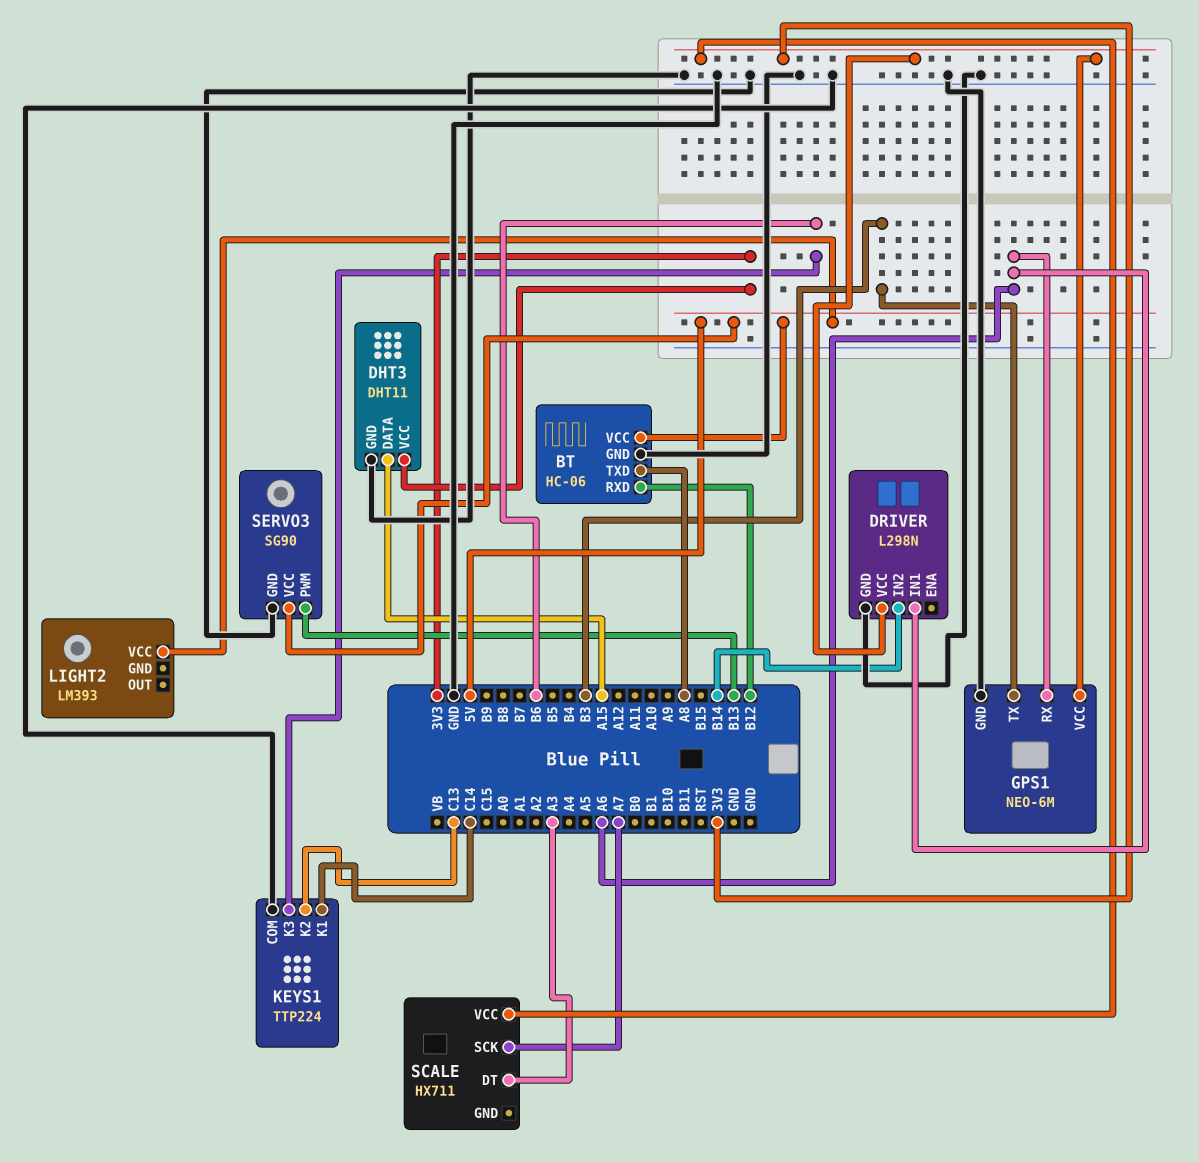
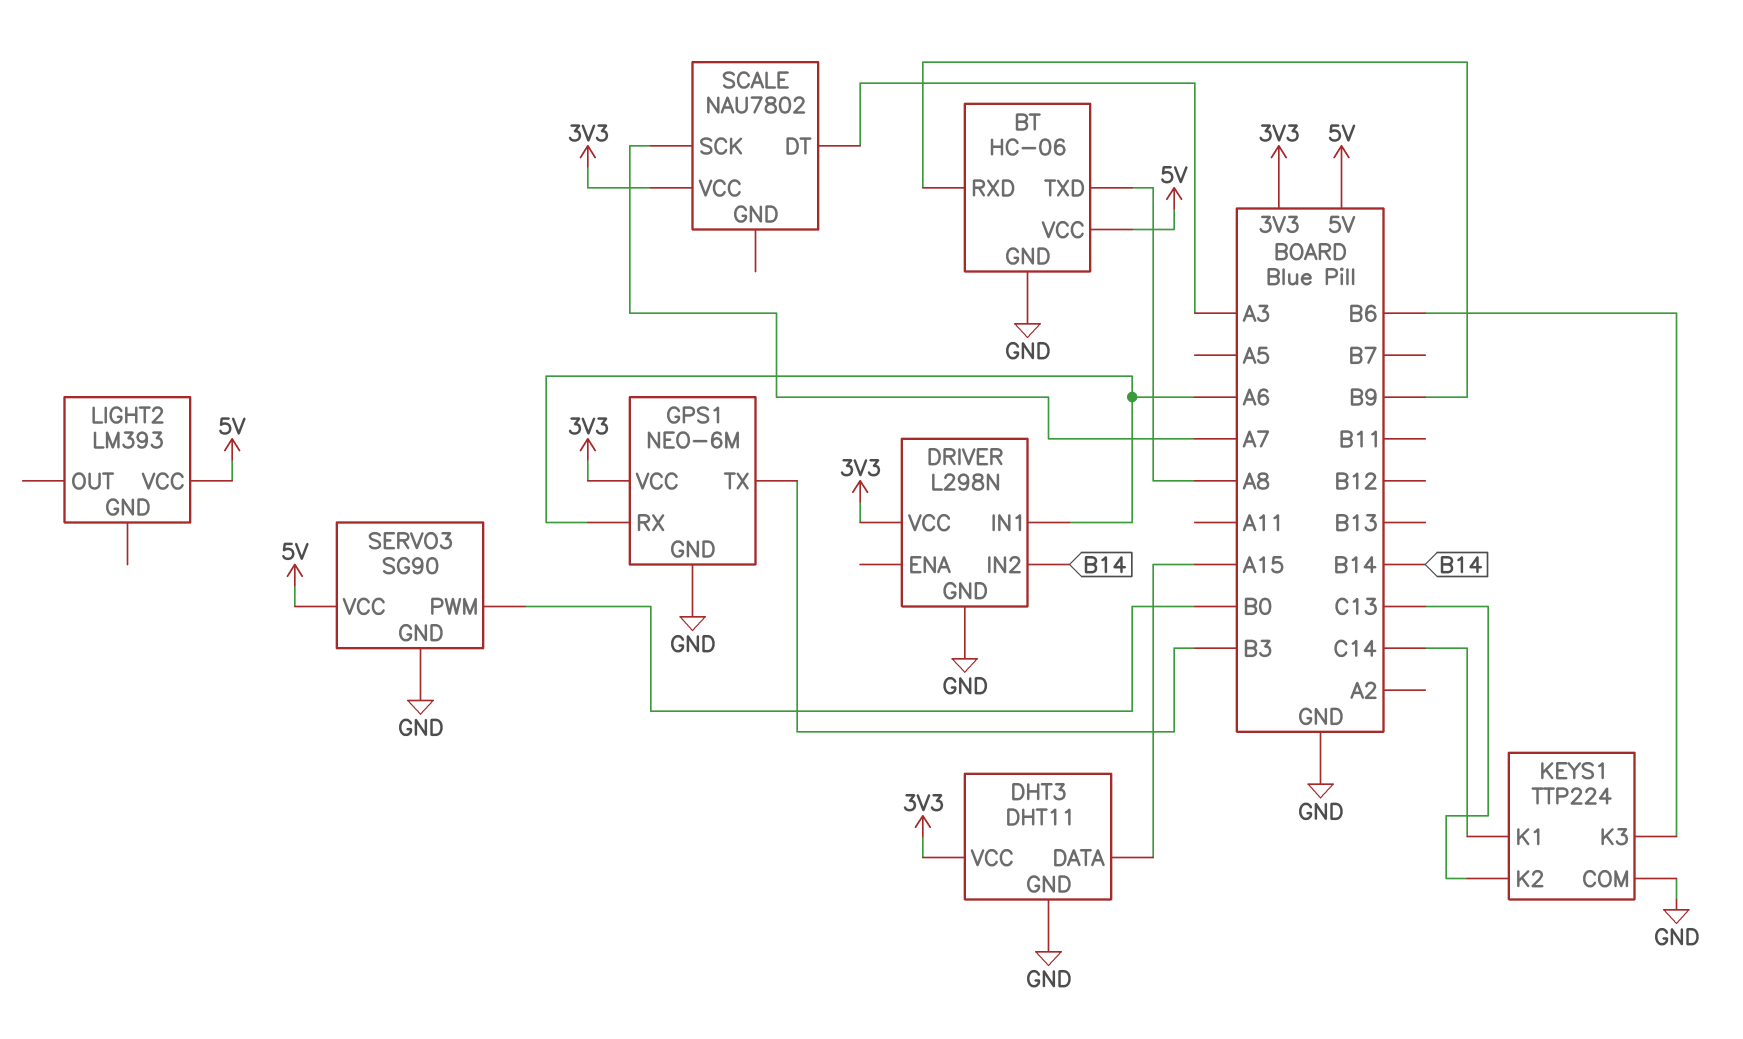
BT pin RXD: B12 -> B9
SCALE: HX711 -> NAU7802
SERVO3 pin PWM: B13 -> B0

